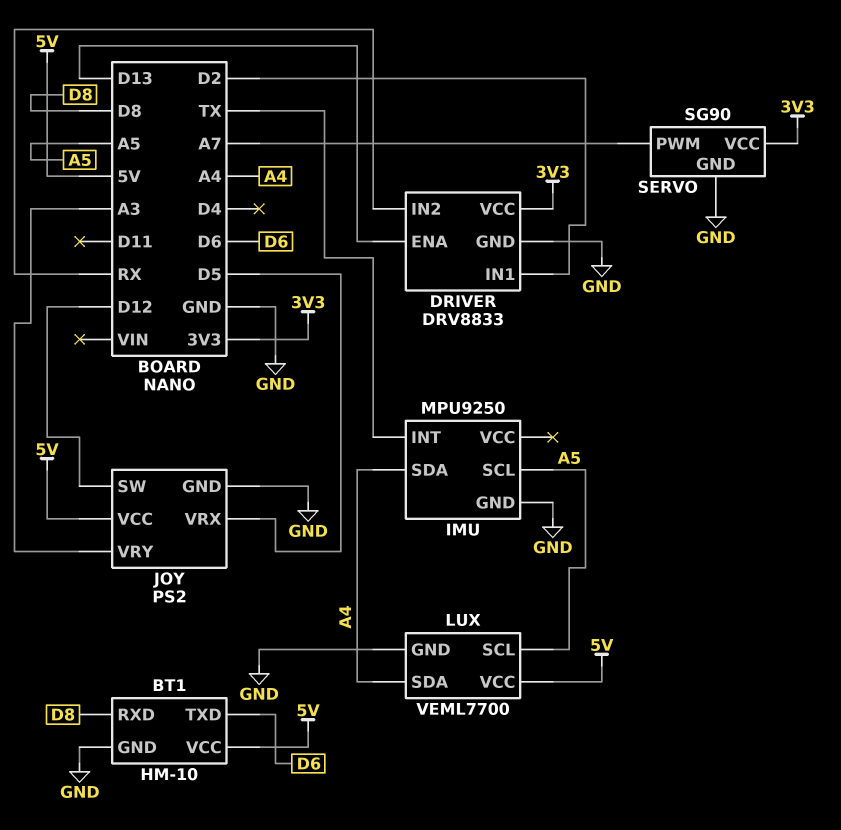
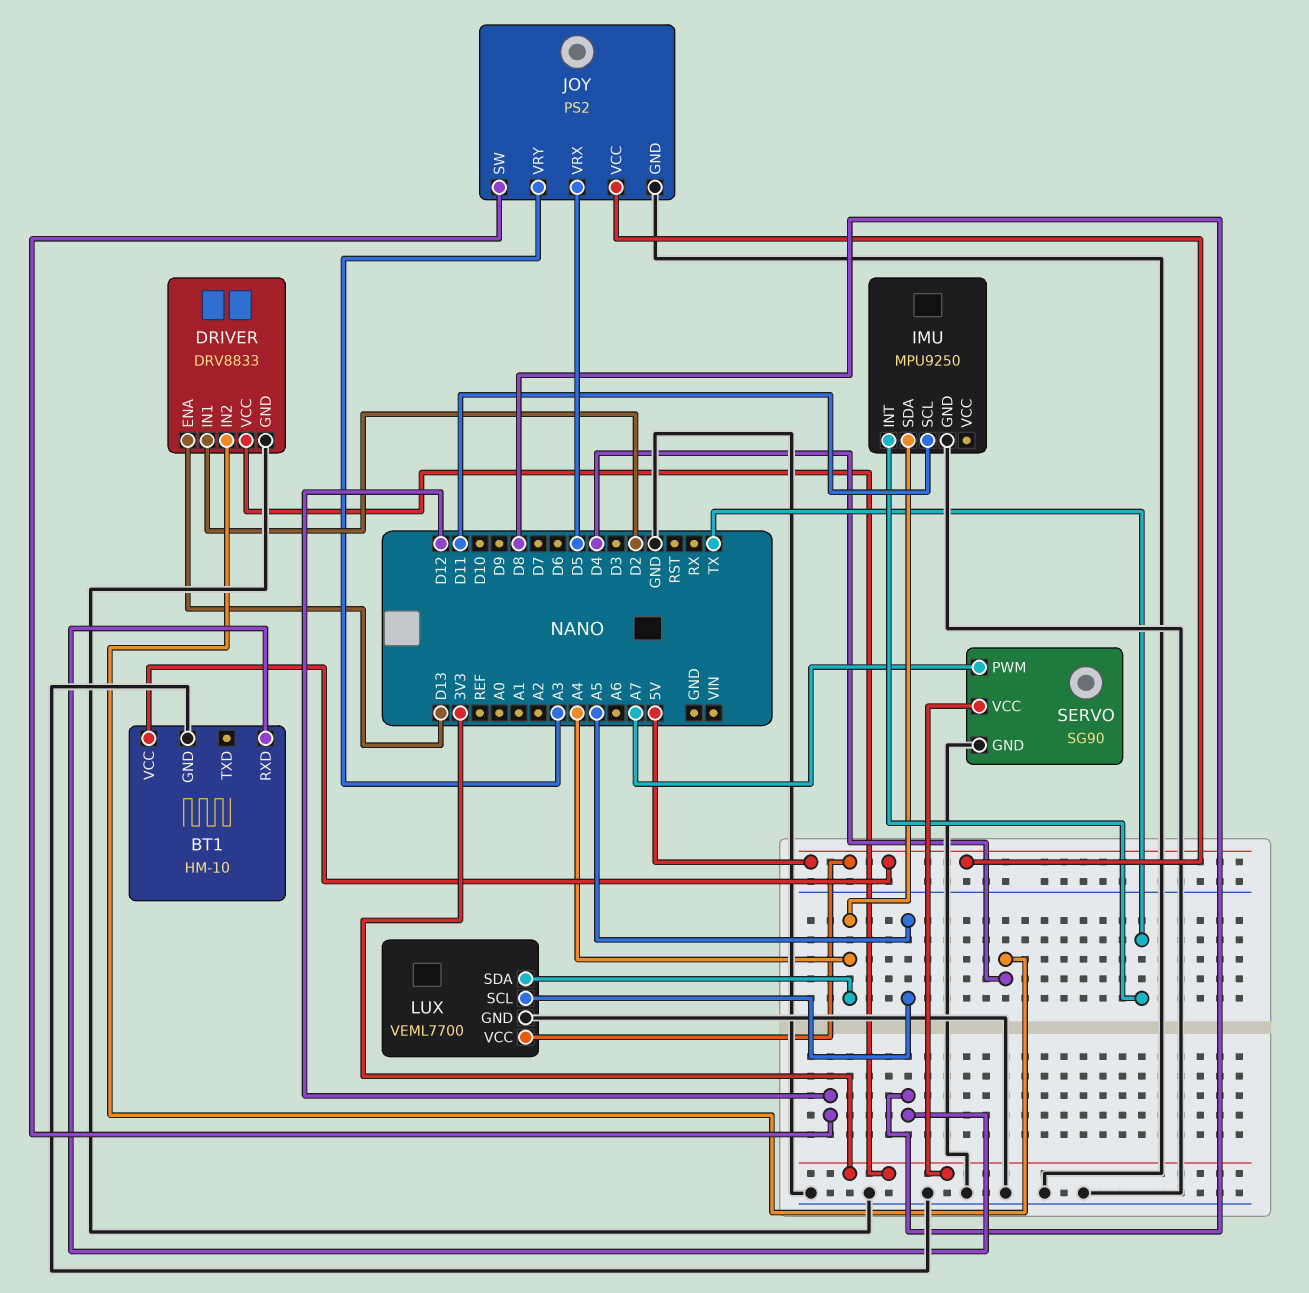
BT1 pin TXD: D6 -> none
DRIVER pin IN2: RX -> D4
IMU pin SCL: A5 -> D11

